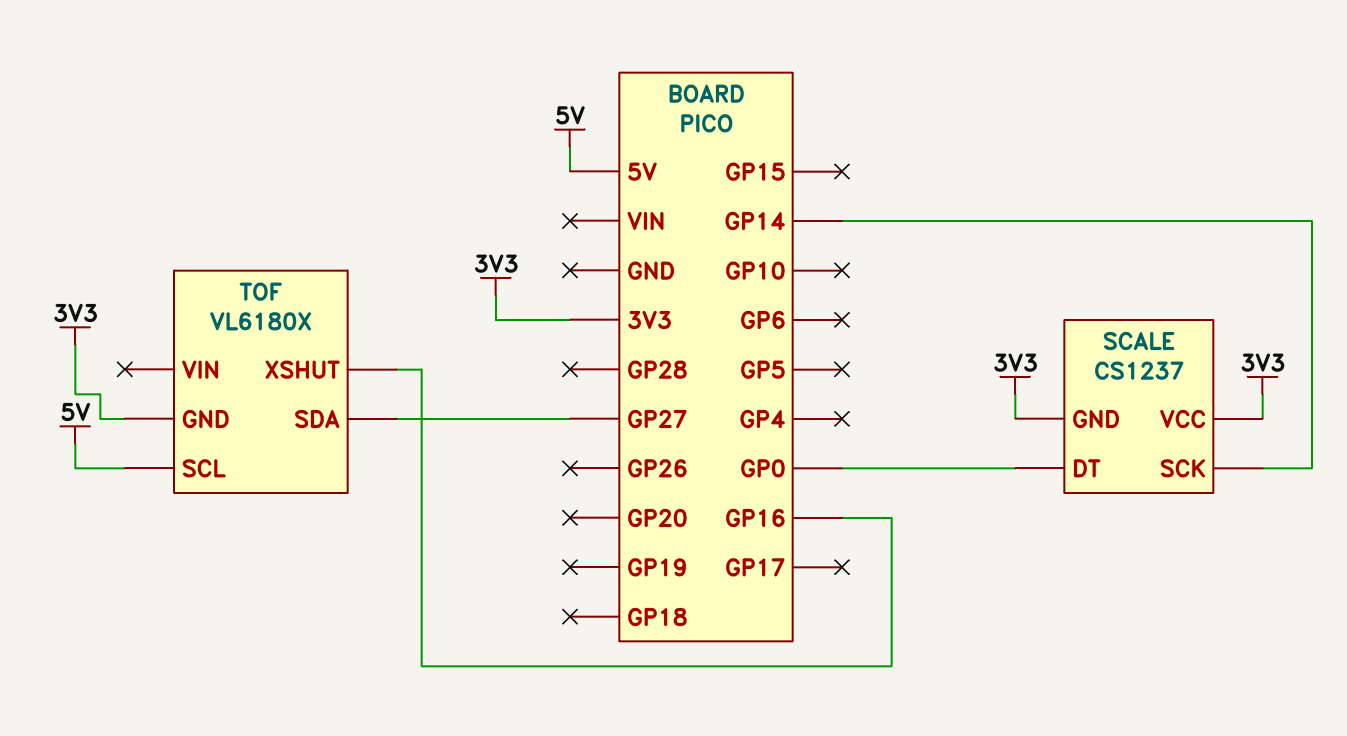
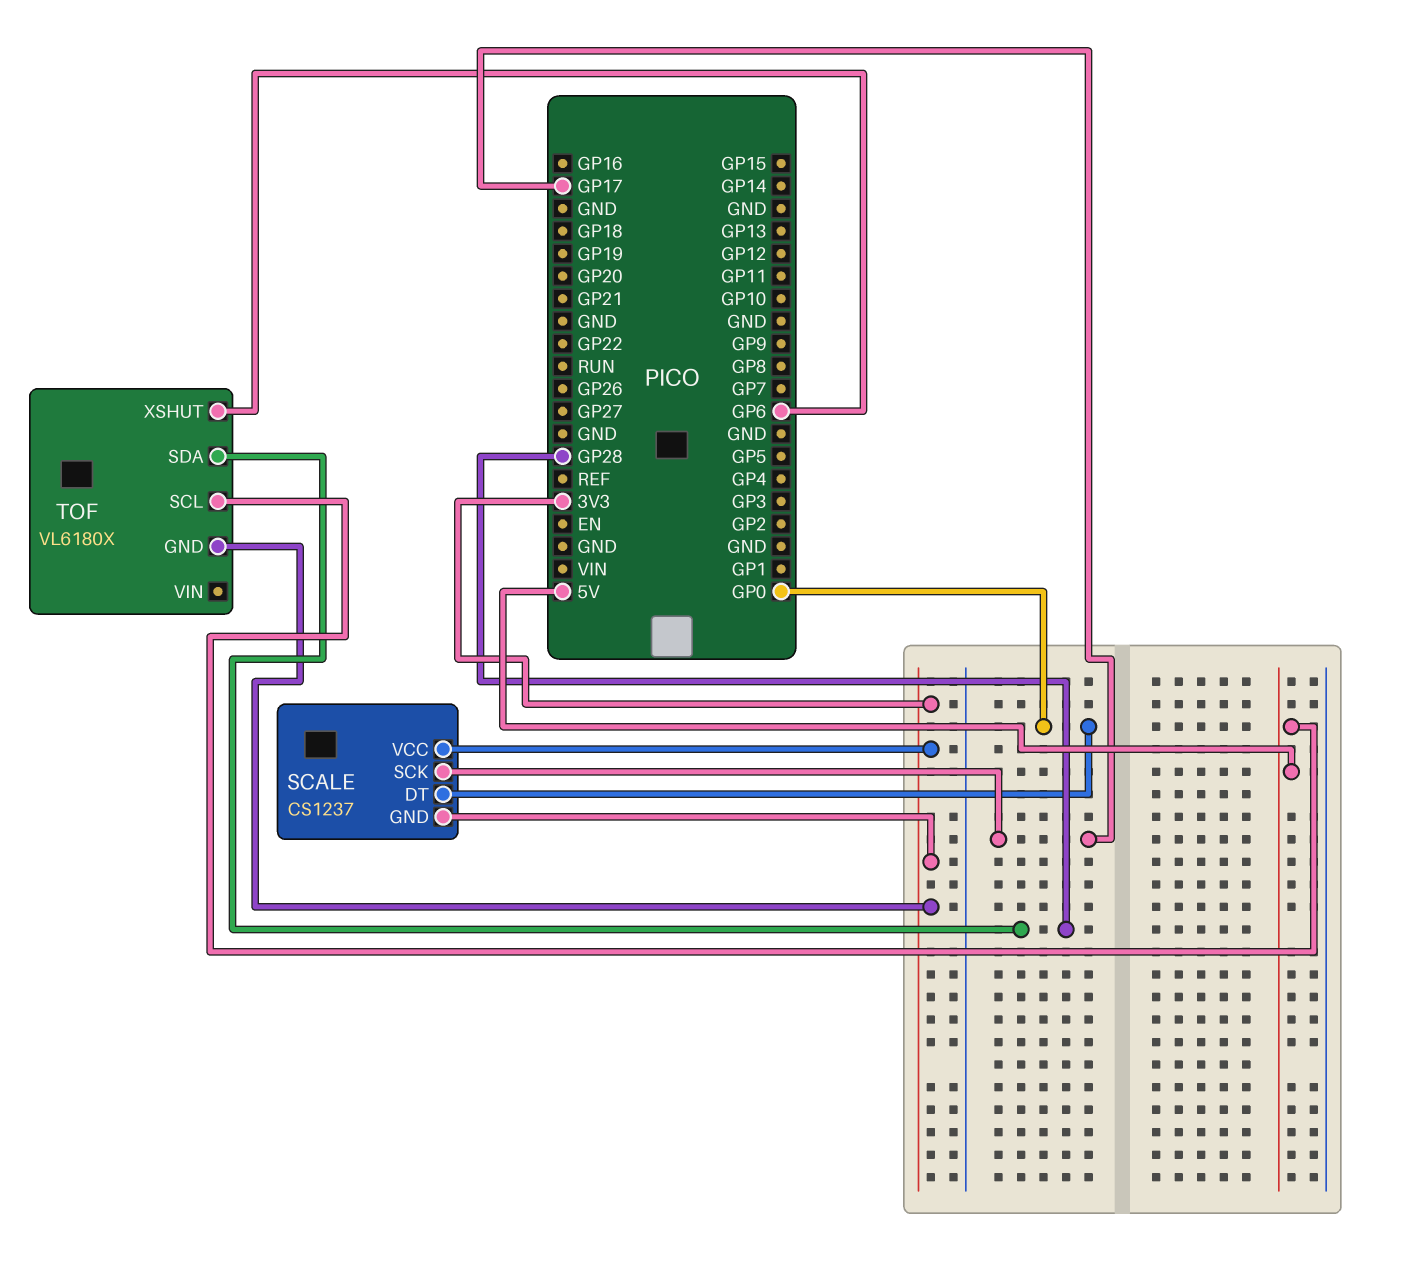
SCALE pin SCK: GP14 -> GP17
TOF pin SDA: GP27 -> GP28
TOF pin XSHUT: GP16 -> GP6

